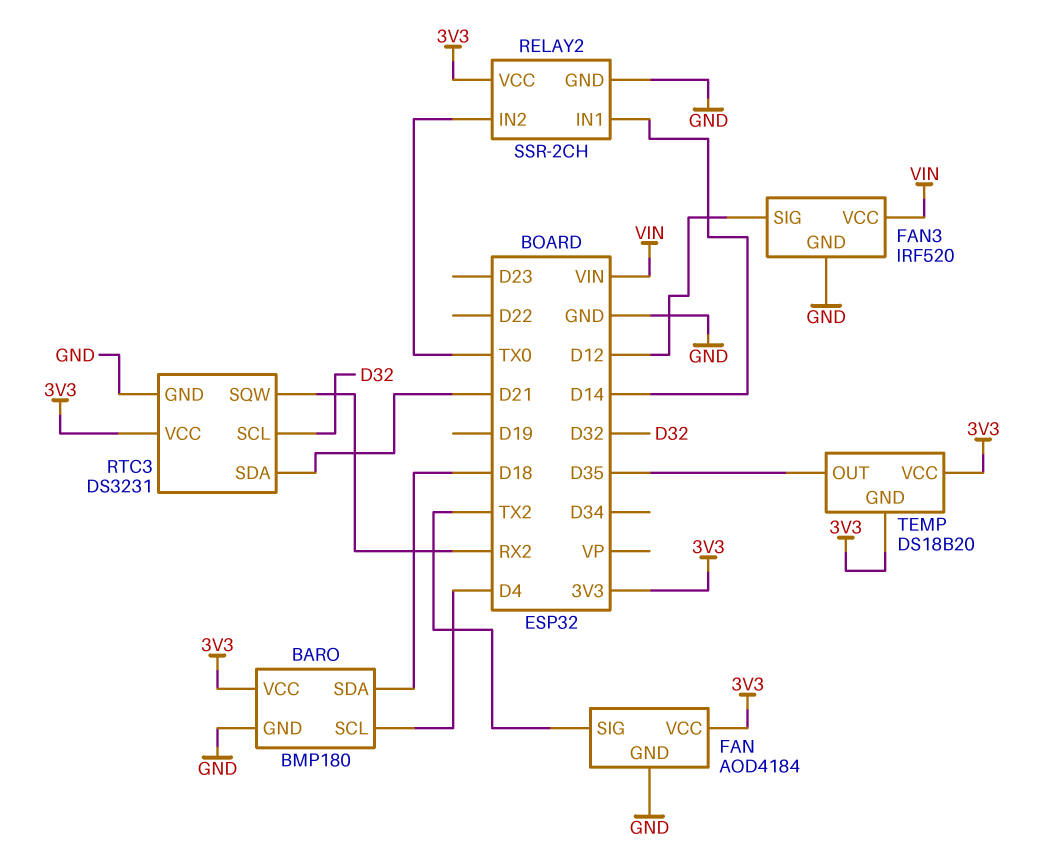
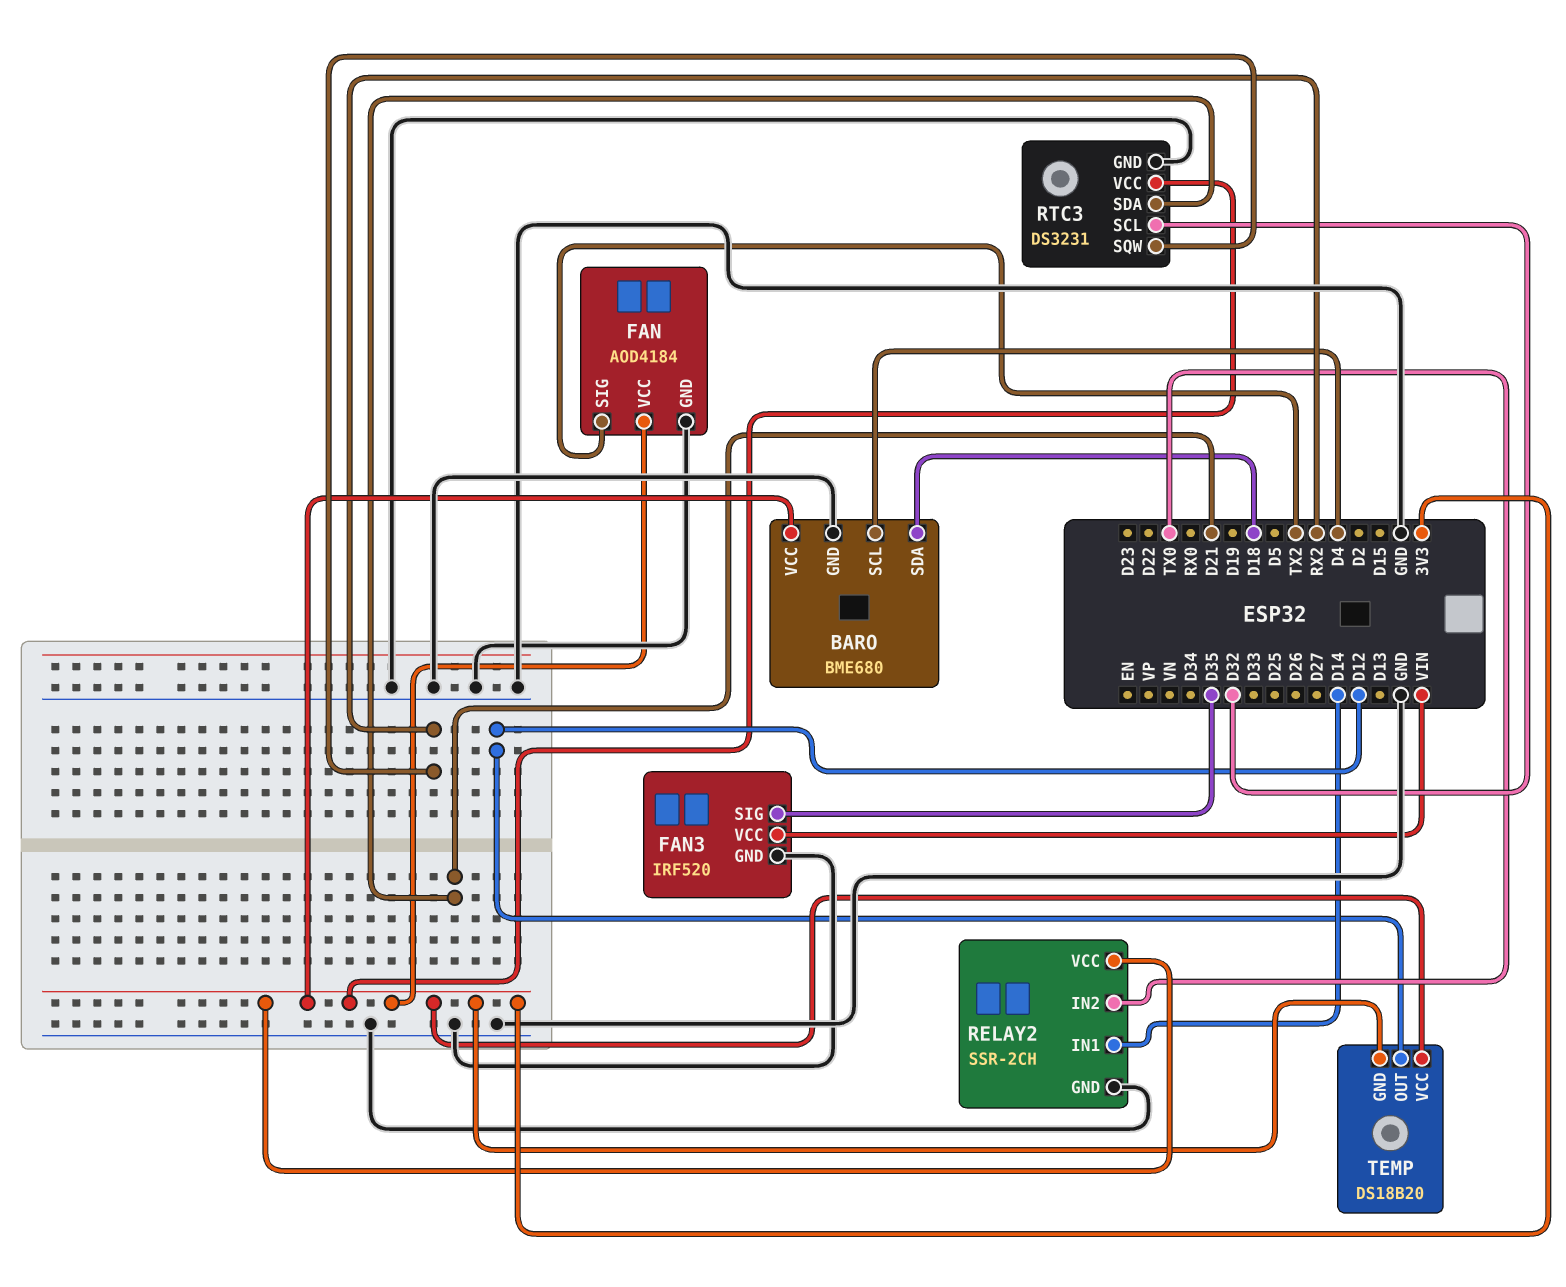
BARO: BMP180 -> BME680
FAN3 pin SIG: D12 -> D35
TEMP pin OUT: D35 -> D12

